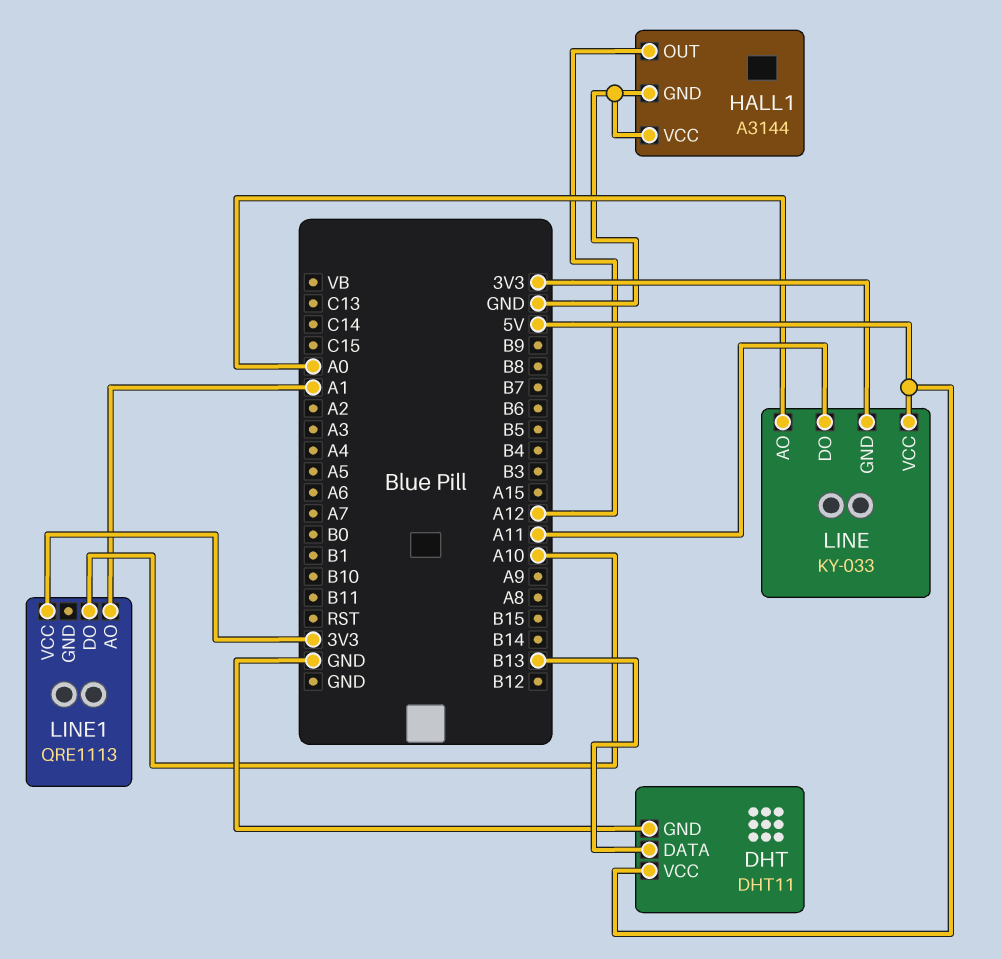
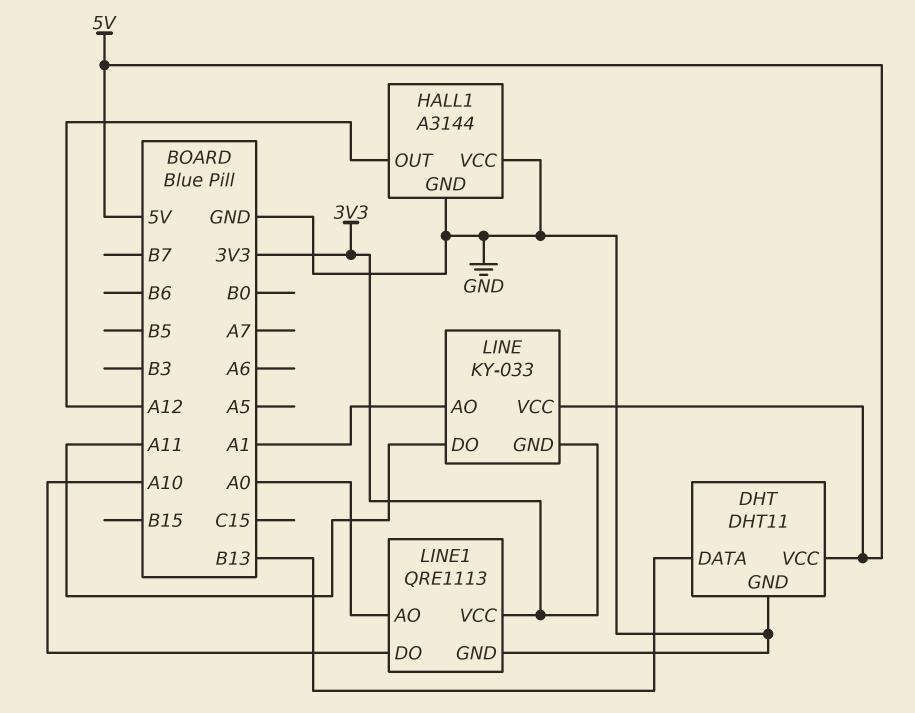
LINE pin AO: A0 -> A1
LINE1 pin AO: A1 -> A0
LINE1 pin GND: none -> GND

